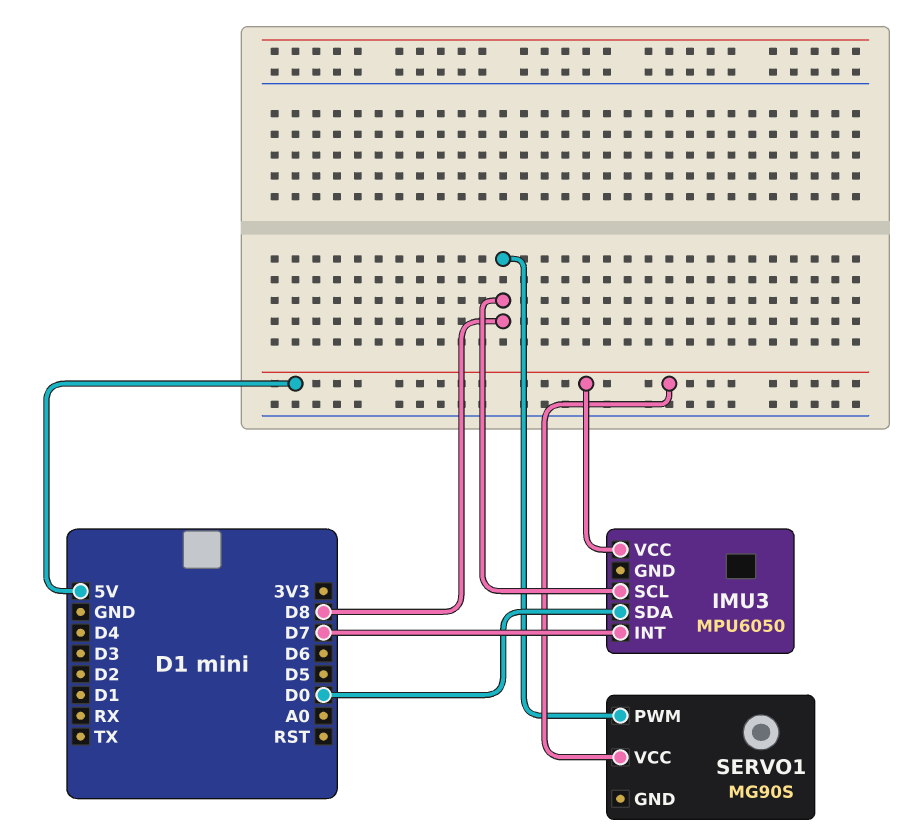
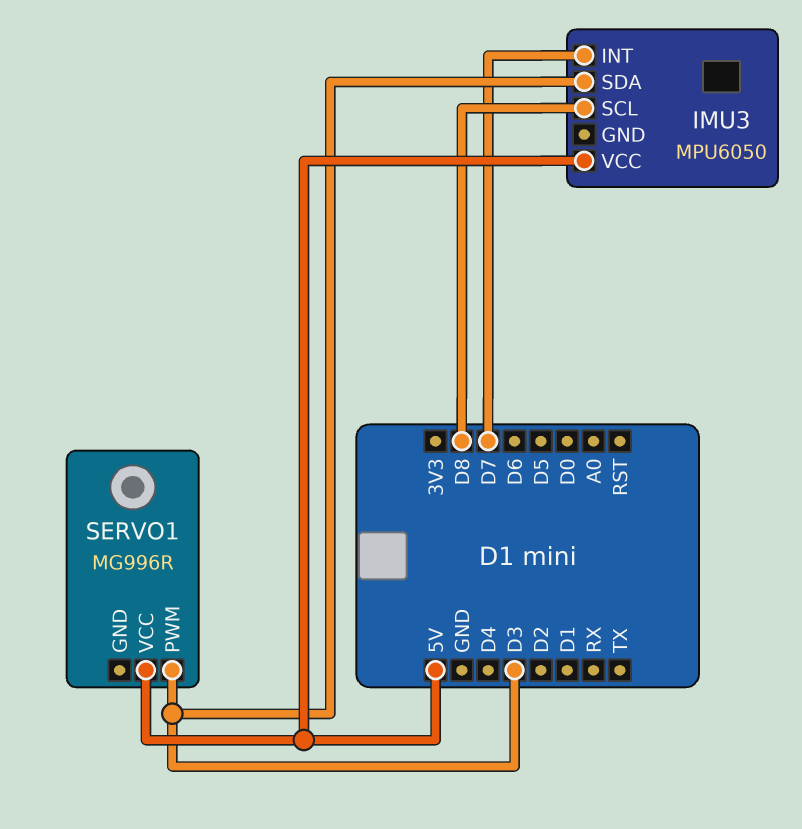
IMU3 pin SDA: D0 -> D3
SERVO1: MG90S -> MG996R
SERVO1 pin PWM: D8 -> D3

